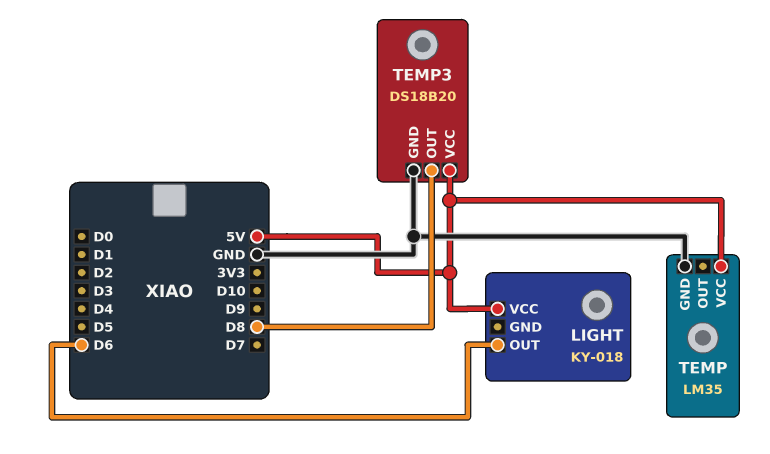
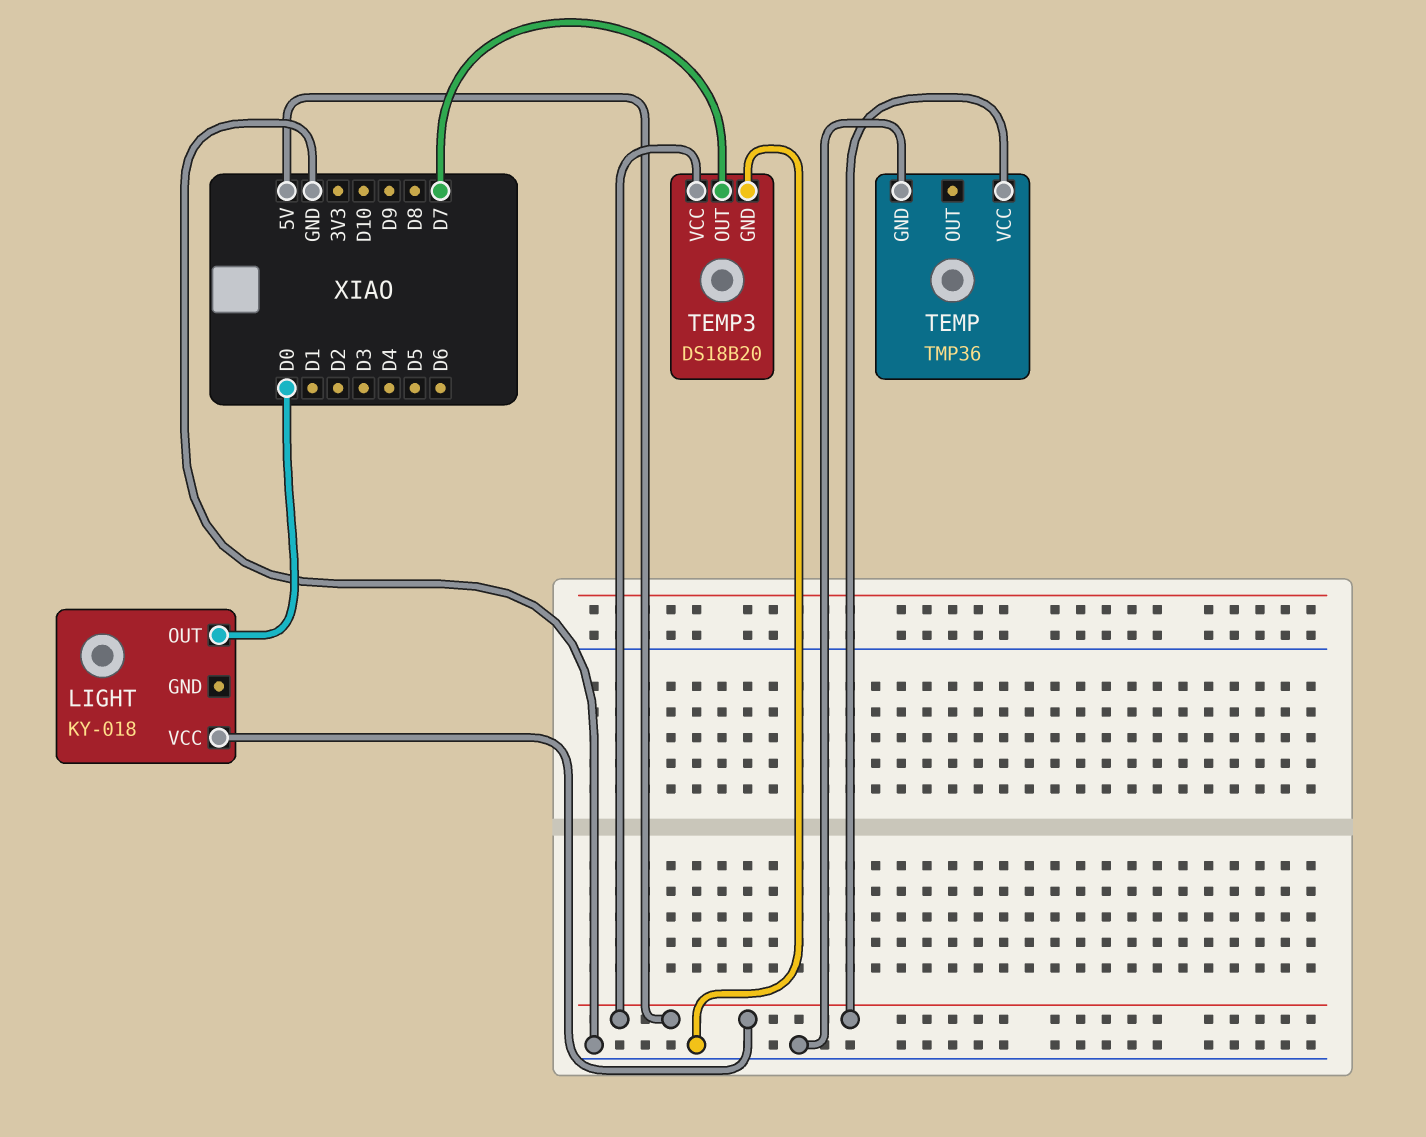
LIGHT pin OUT: D6 -> D0
TEMP: LM35 -> TMP36
TEMP3 pin OUT: D8 -> D7

